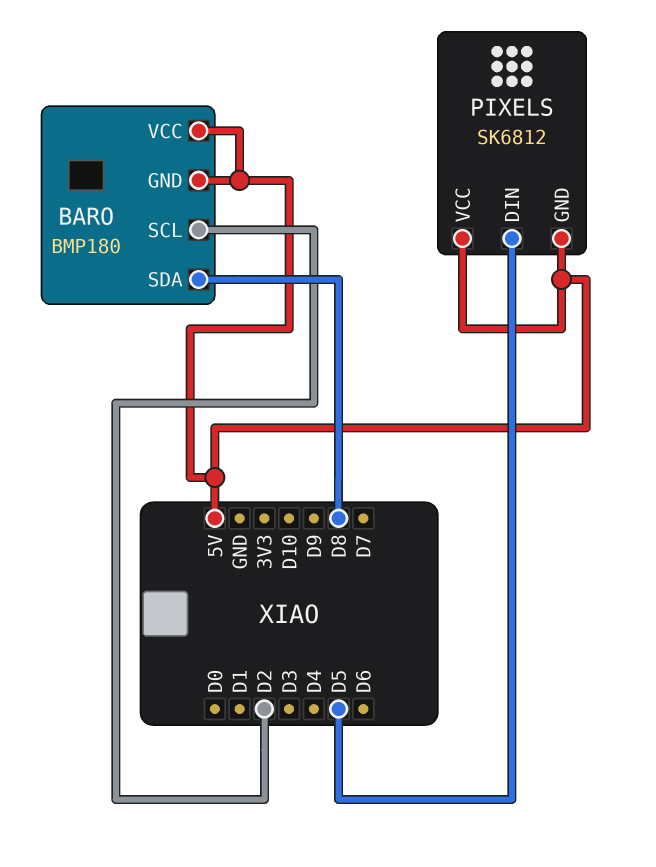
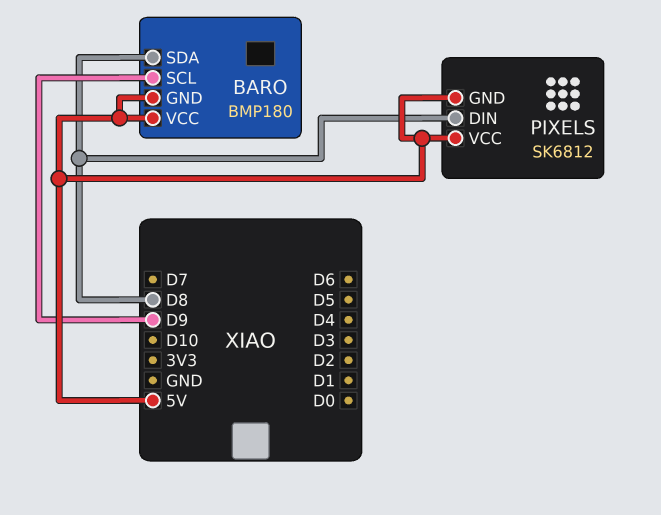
BARO pin SCL: D2 -> D9
PIXELS pin DIN: D5 -> D8

